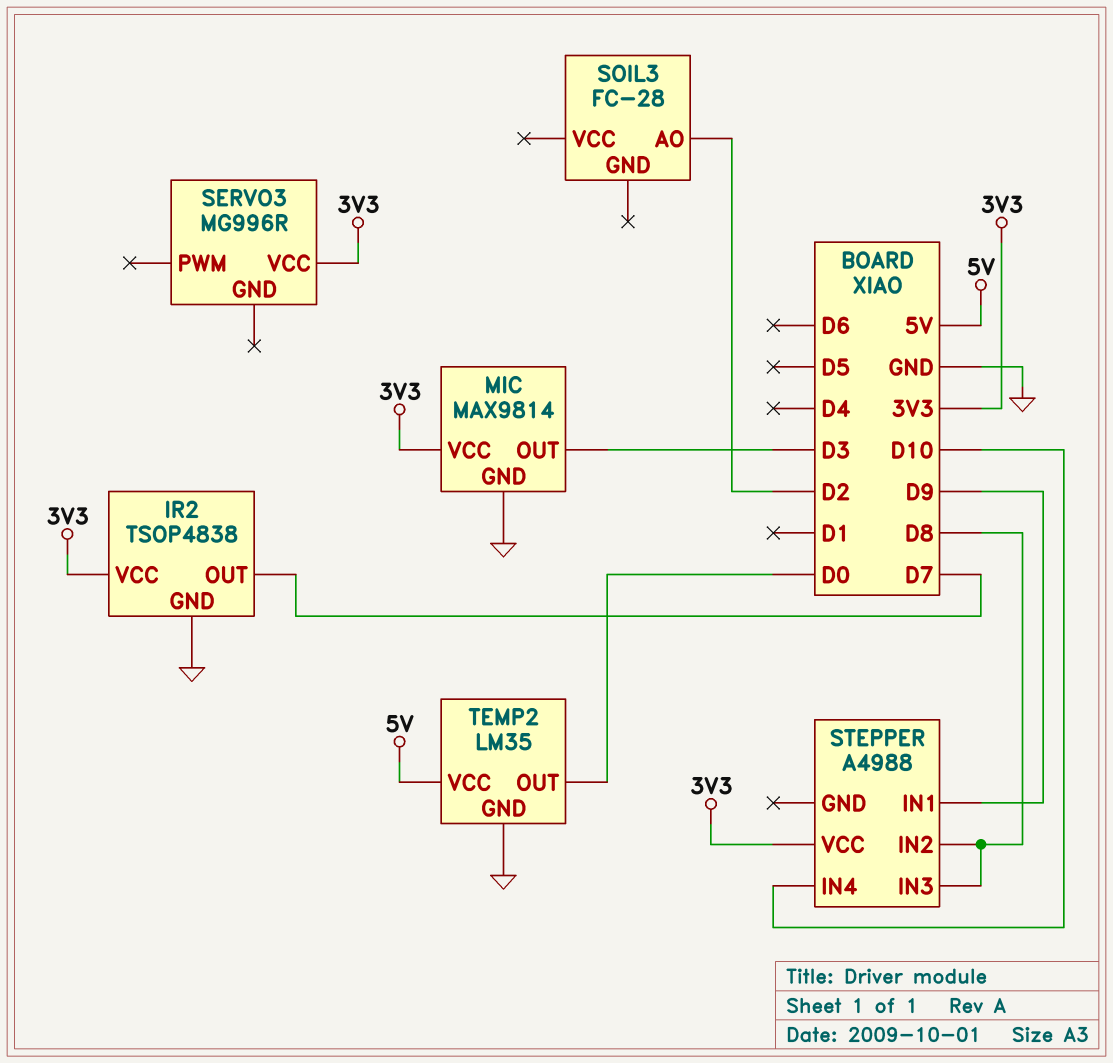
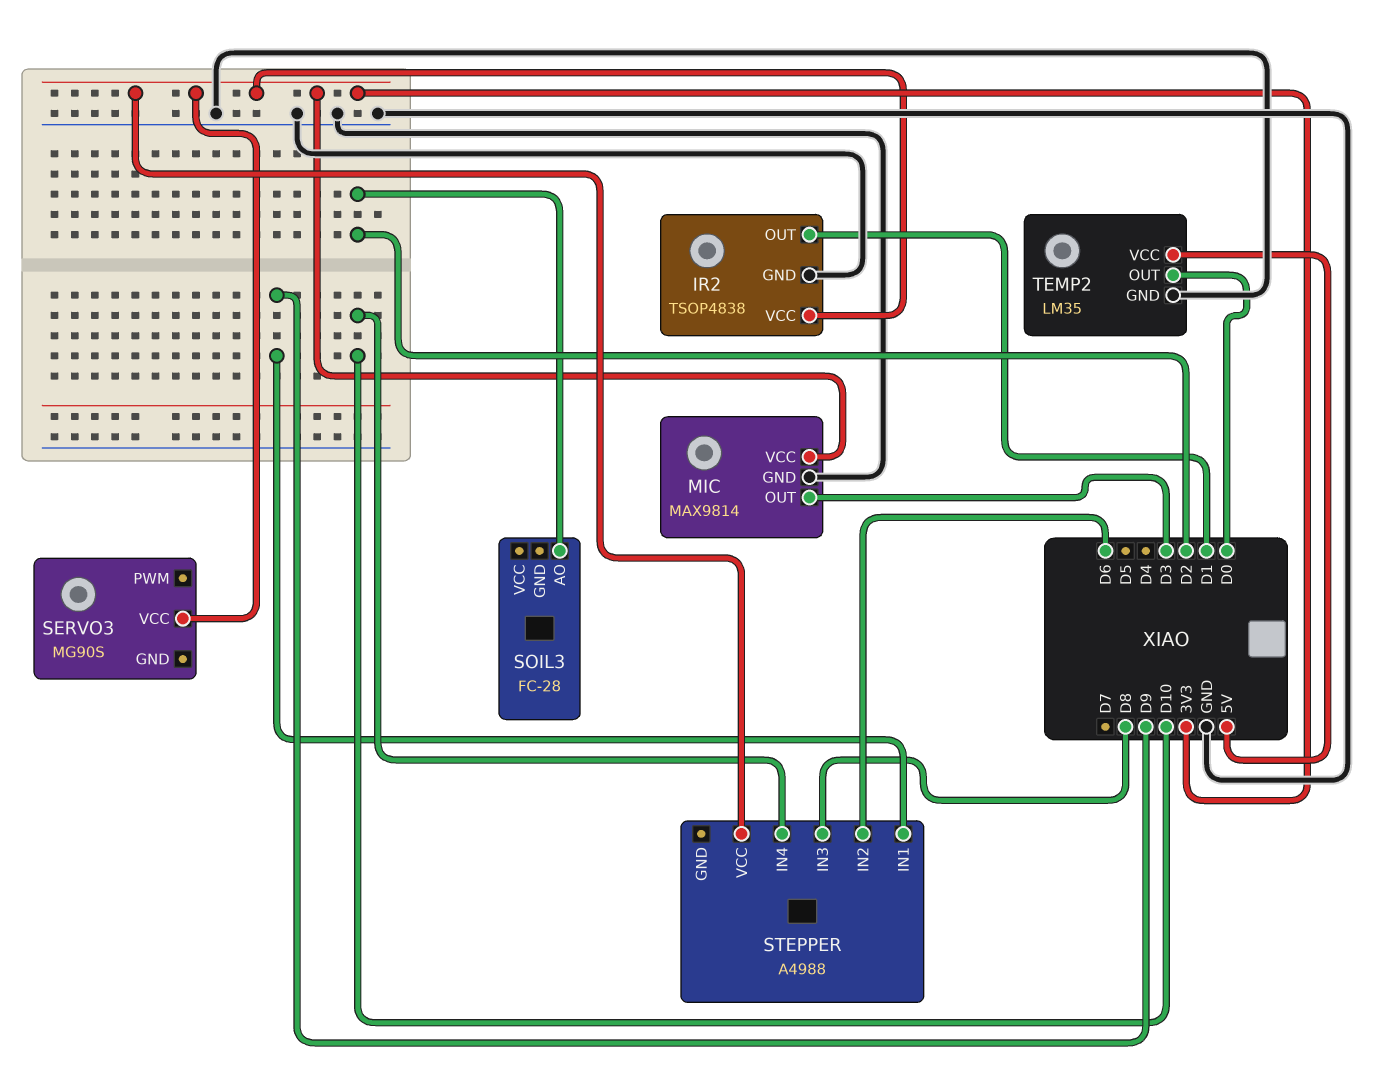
IR2 pin OUT: D7 -> D1
SERVO3: MG996R -> MG90S
STEPPER pin IN2: D8 -> D6

